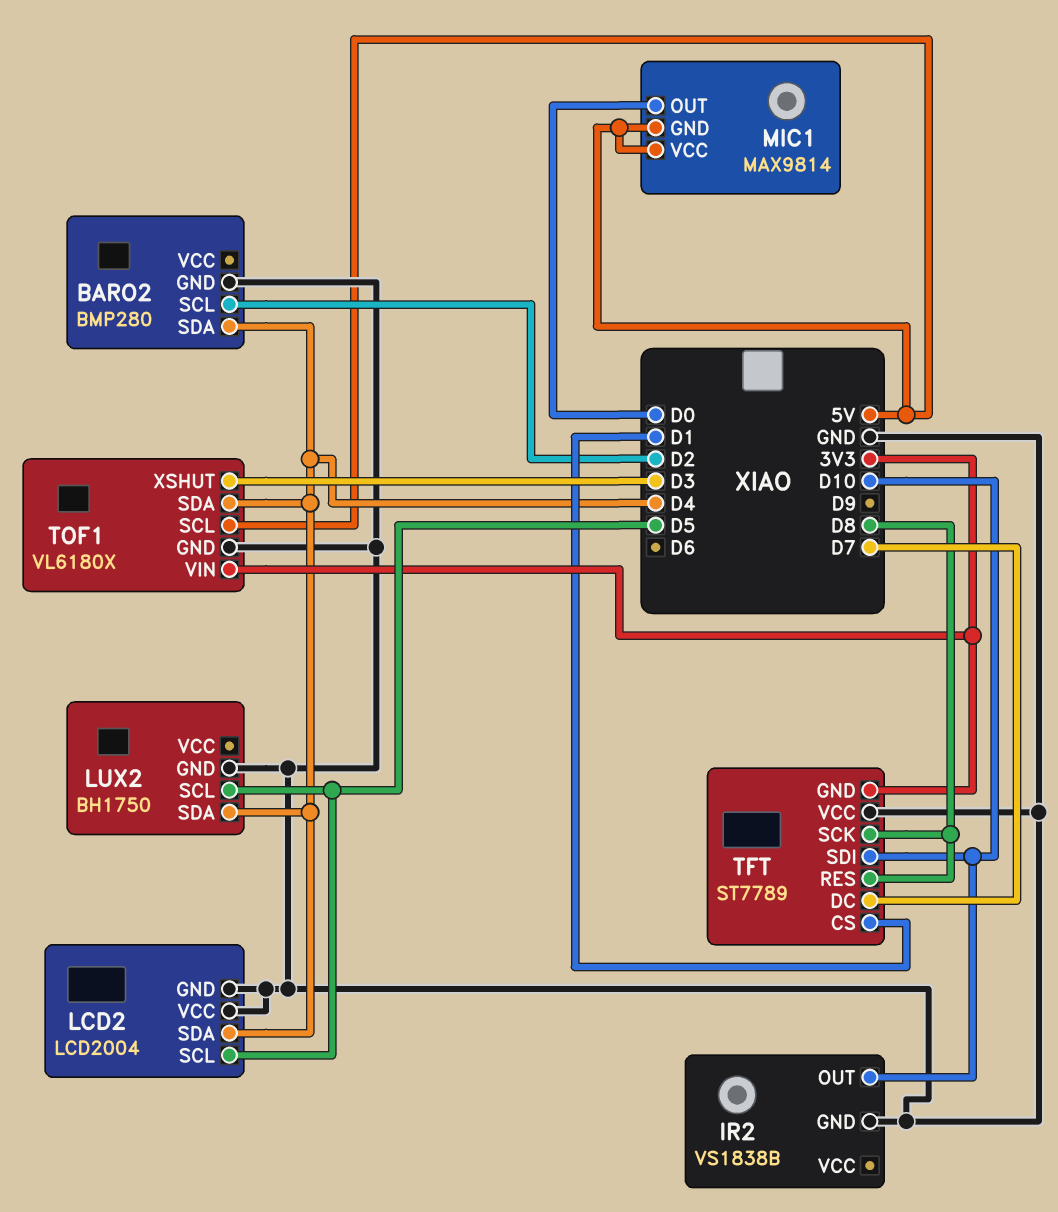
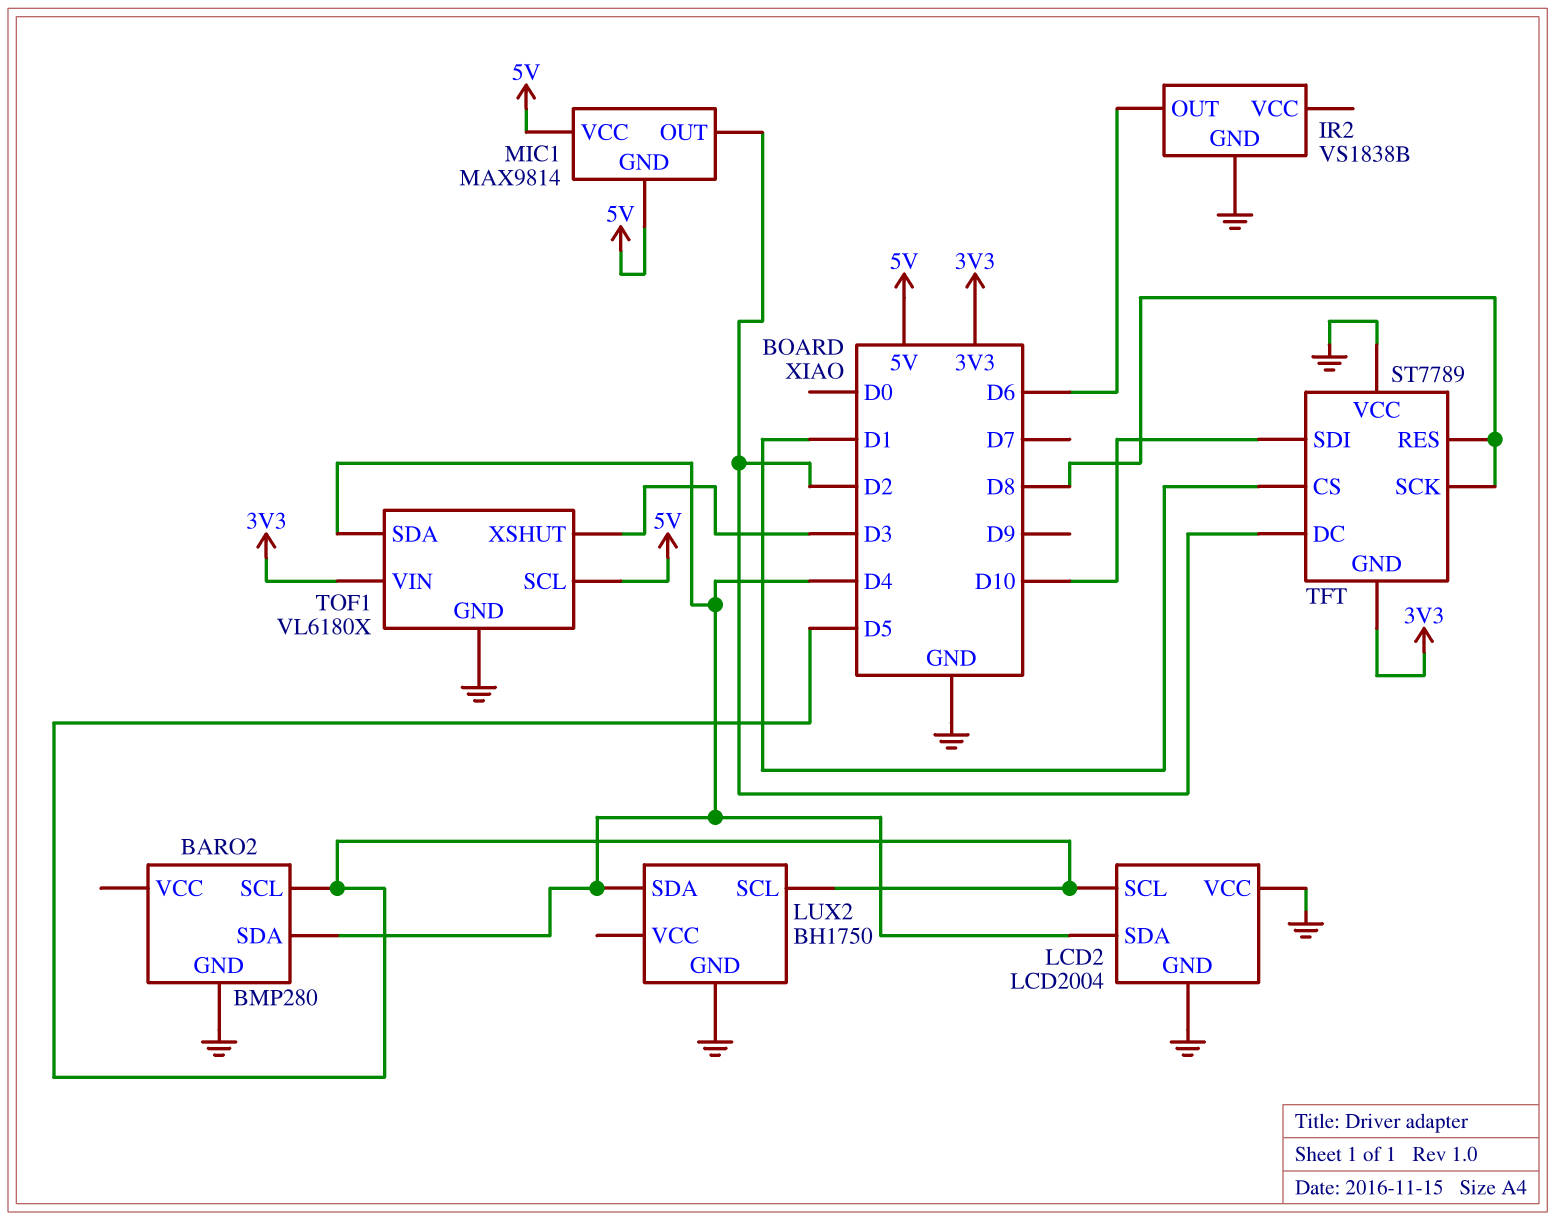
BARO2 pin SCL: D2 -> D5
IR2 pin OUT: D10 -> D6
MIC1 pin OUT: D0 -> D2
TFT pin DC: D7 -> D2

